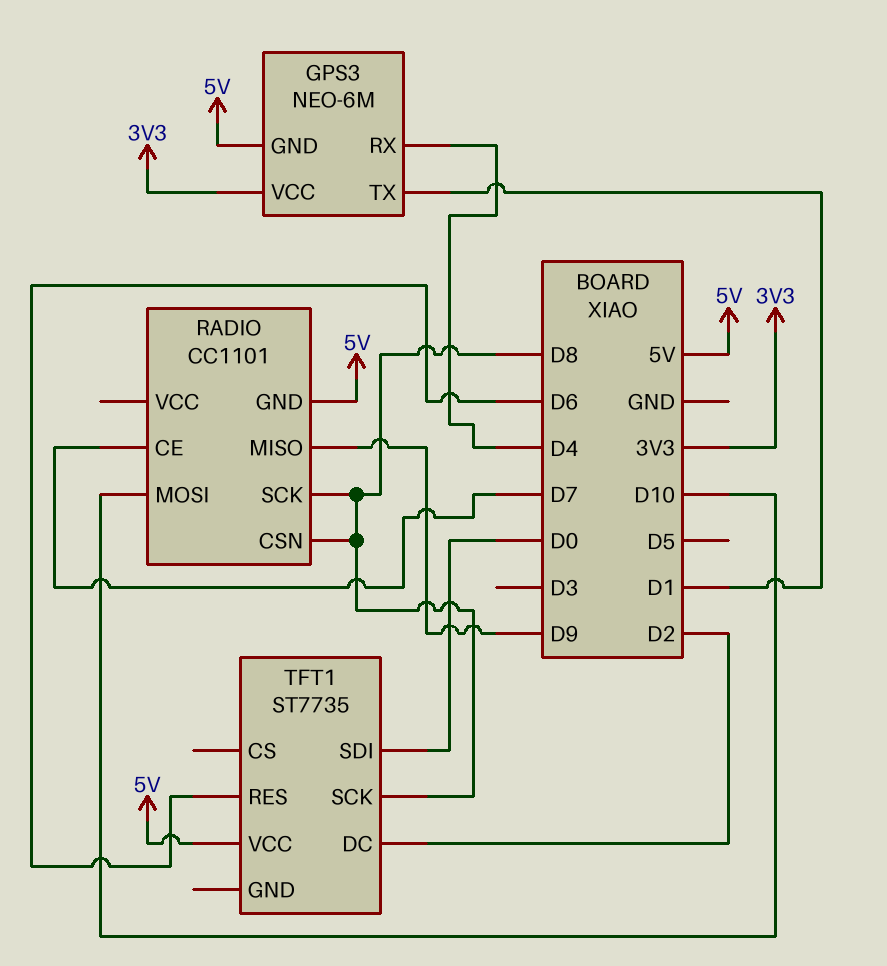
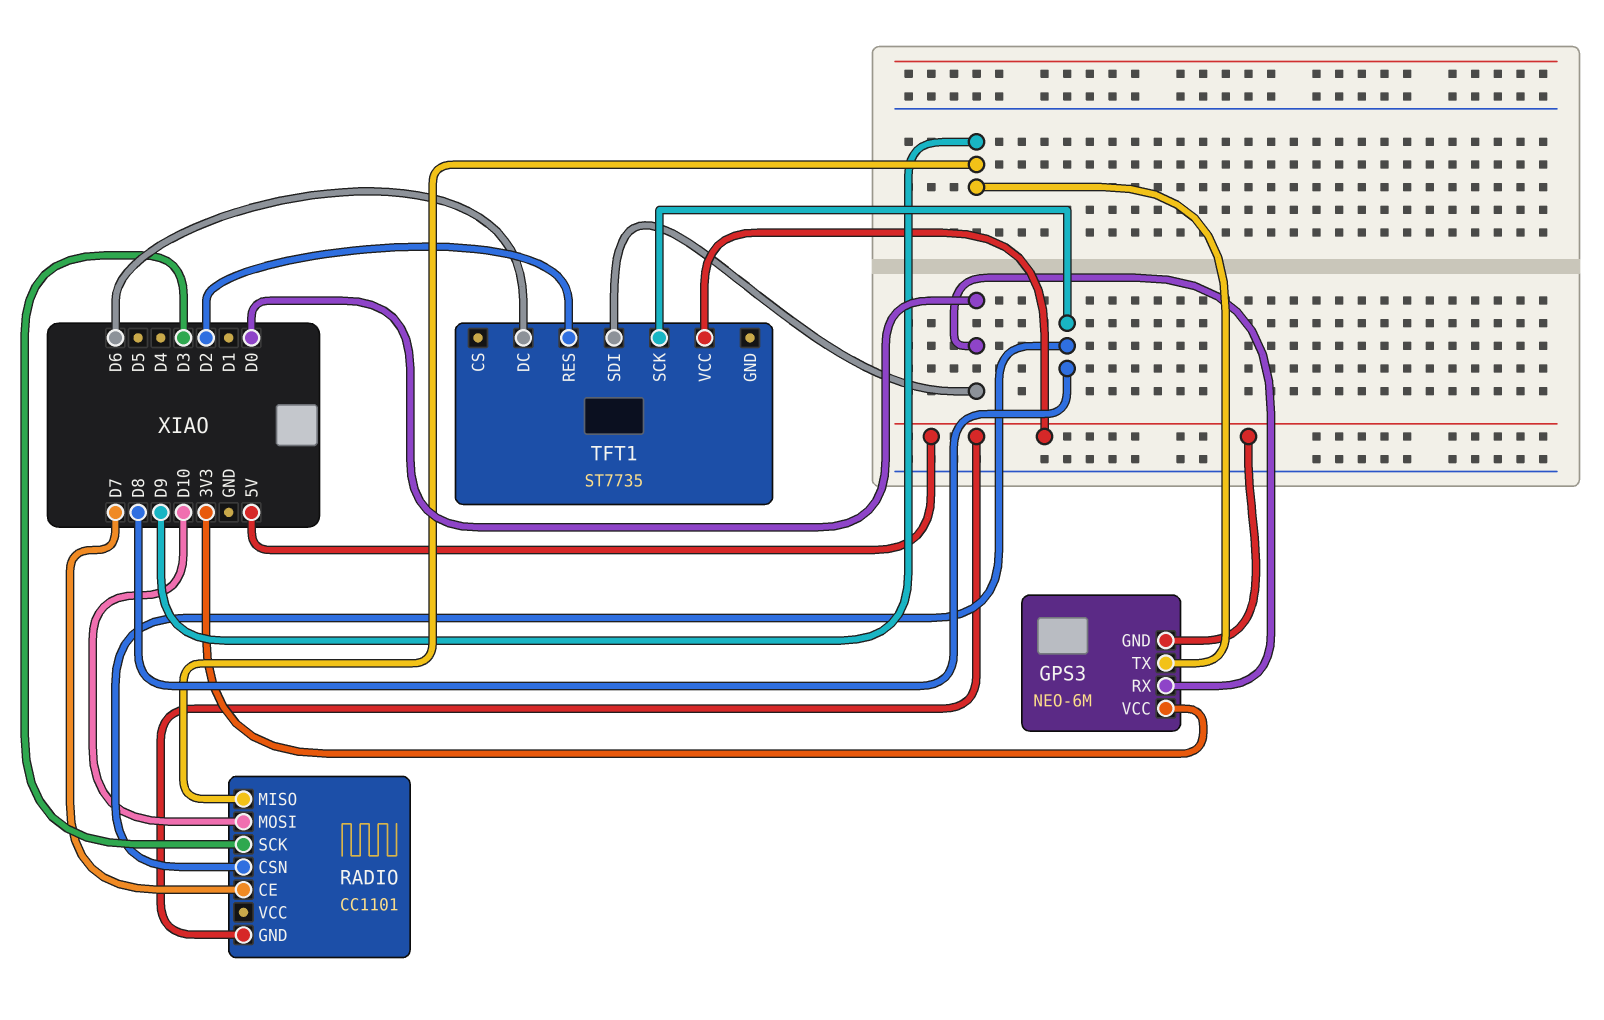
GPS3 pin RX: D4 -> D0
GPS3 pin TX: D1 -> D9
RADIO pin SCK: D8 -> D3
TFT1 pin DC: D2 -> D6
TFT1 pin RES: D6 -> D2

